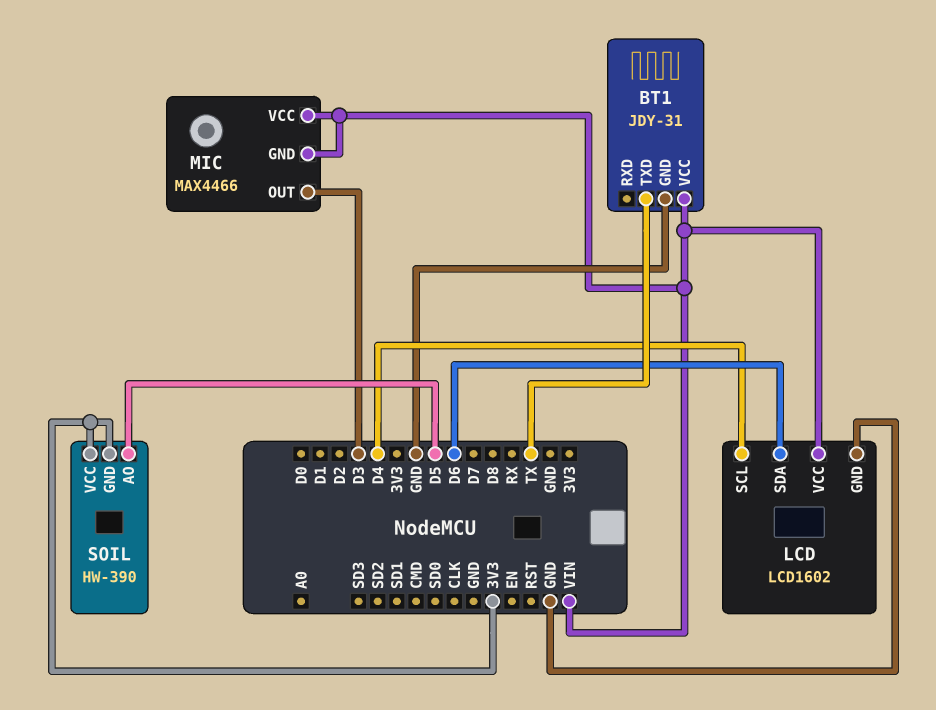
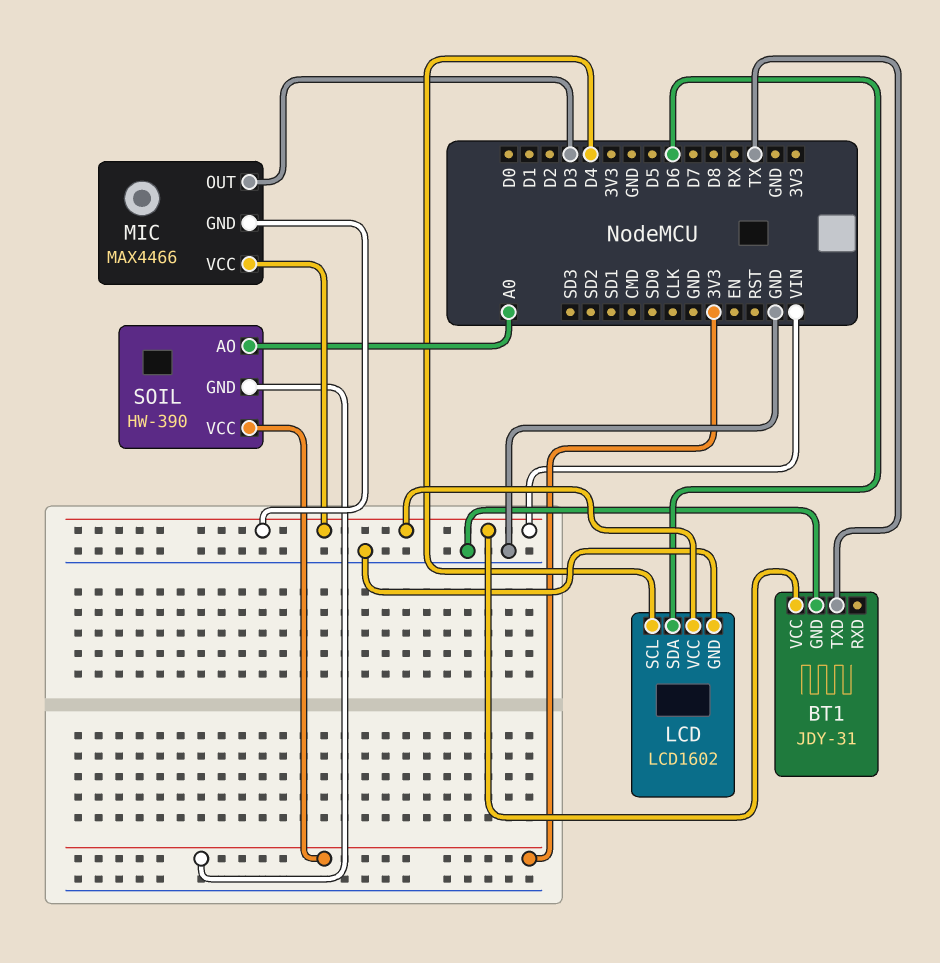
SOIL pin AO: D5 -> A0

